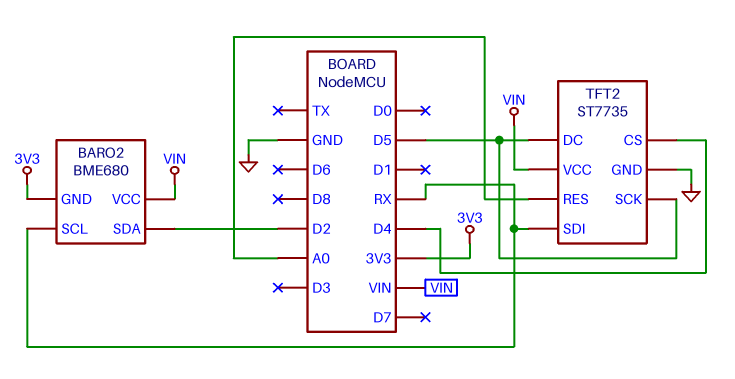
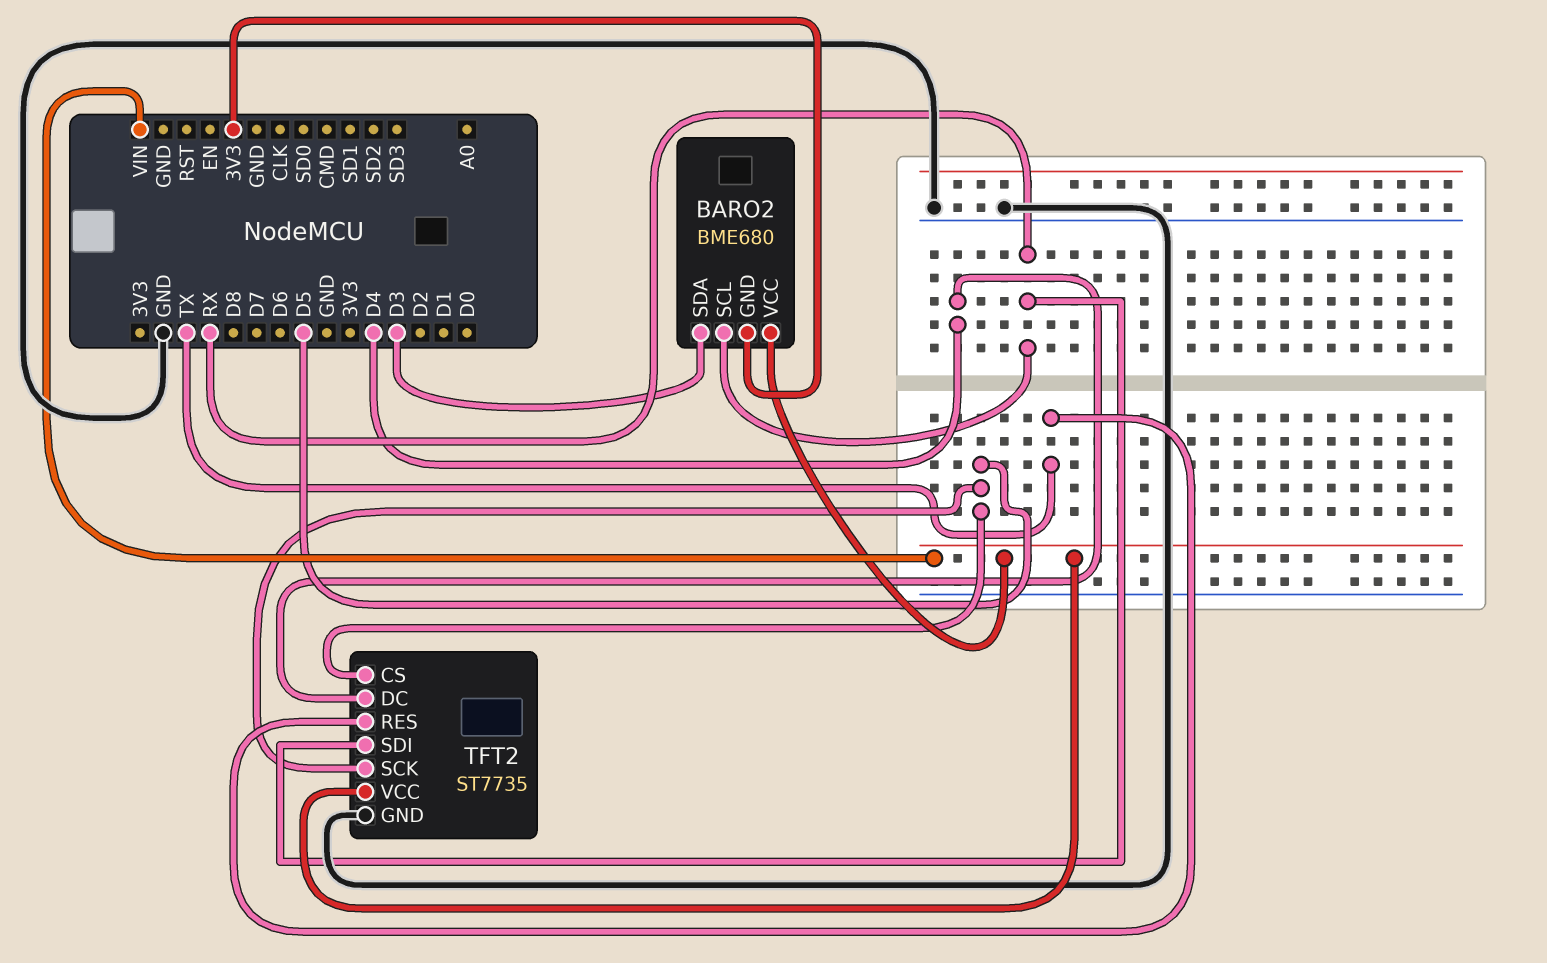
BARO2 pin SDA: D2 -> D3
TFT2 pin CS: D4 -> D5
TFT2 pin DC: D5 -> D4
TFT2 pin RES: A0 -> TX

